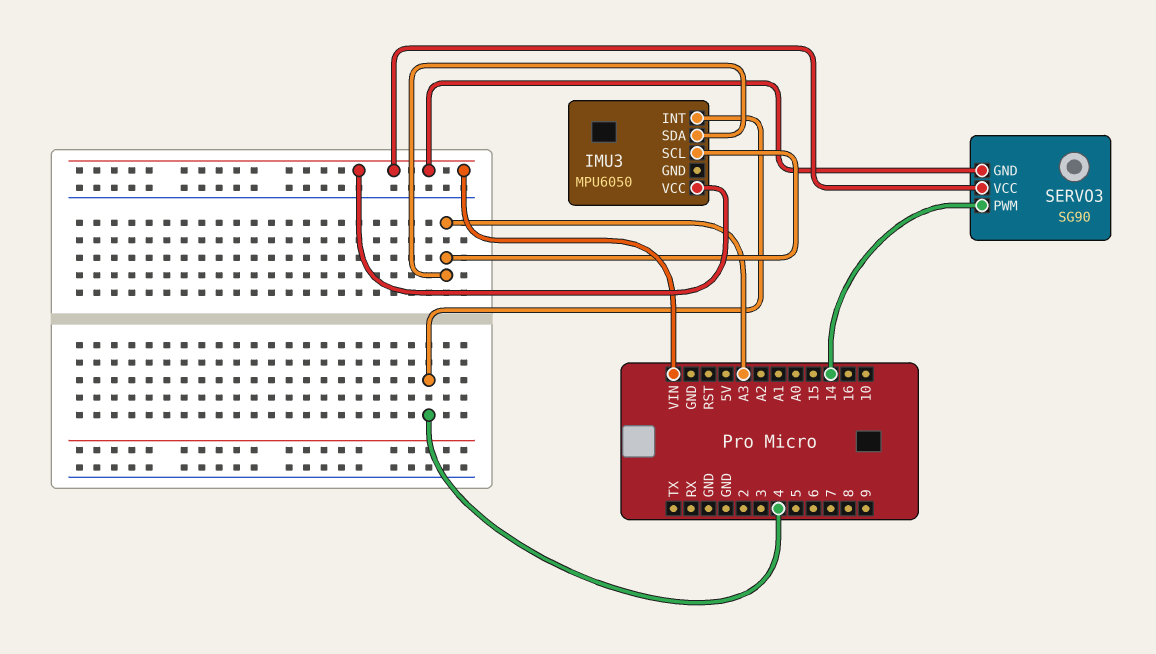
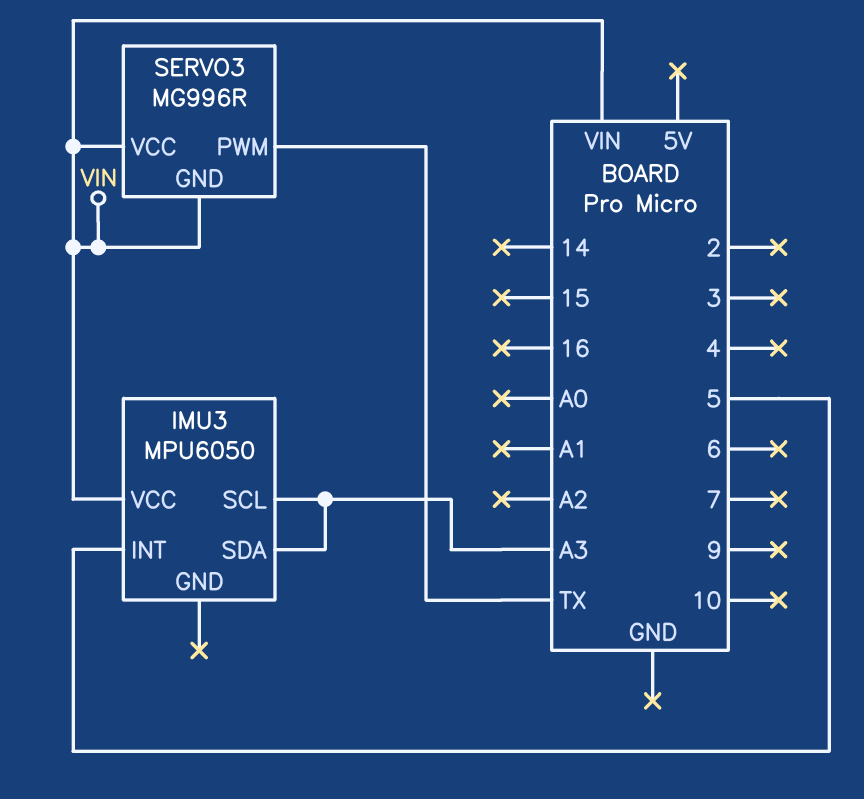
IMU3 pin INT: 4 -> 5
SERVO3: SG90 -> MG996R
SERVO3 pin PWM: 14 -> TX

